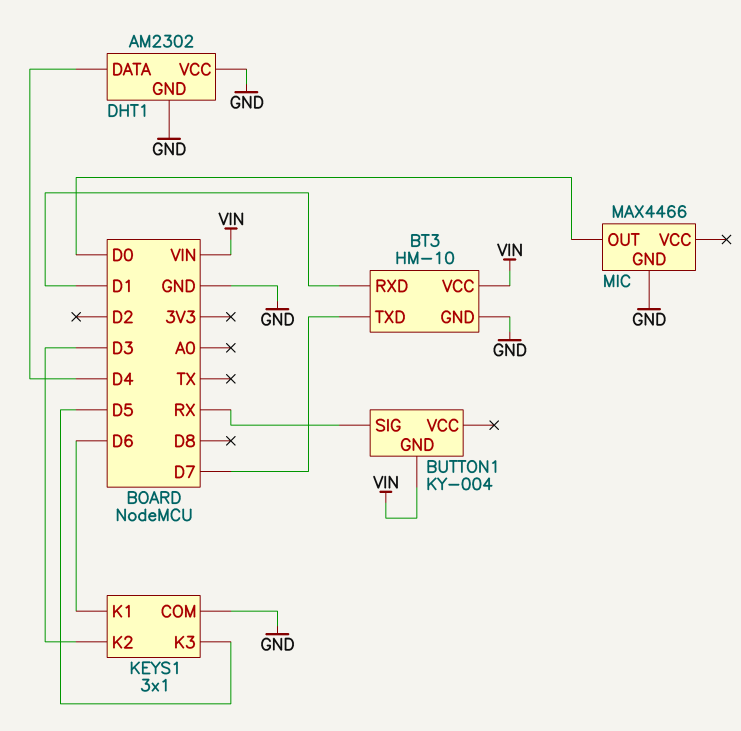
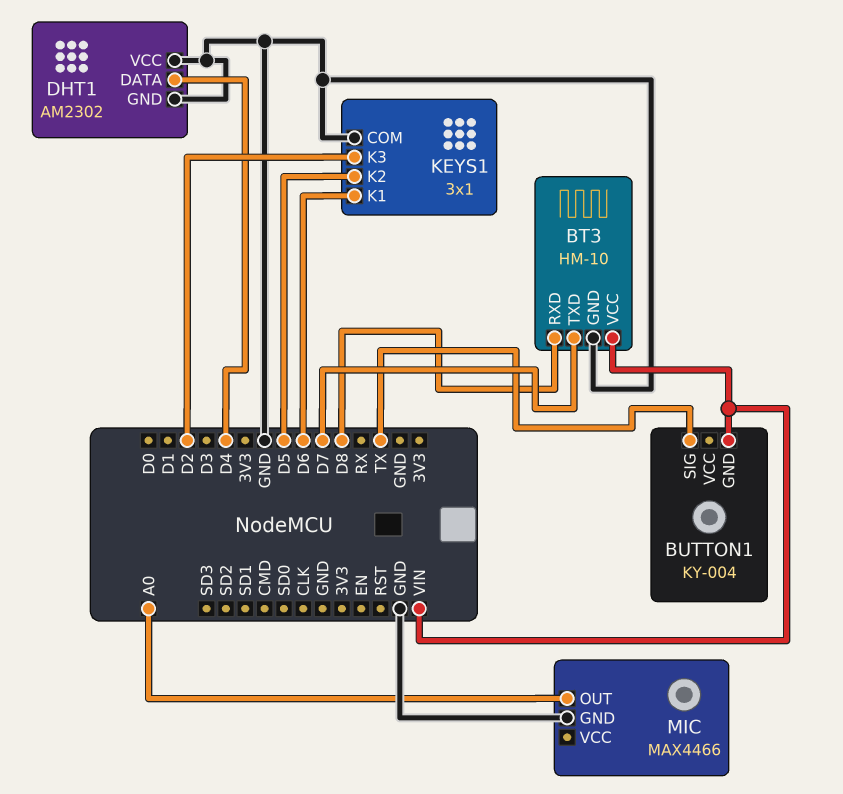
BT3 pin RXD: D1 -> D8
BUTTON1 pin SIG: RX -> TX
KEYS1 pin K2: D3 -> D5
KEYS1 pin K3: D5 -> D2
MIC pin OUT: D0 -> A0

